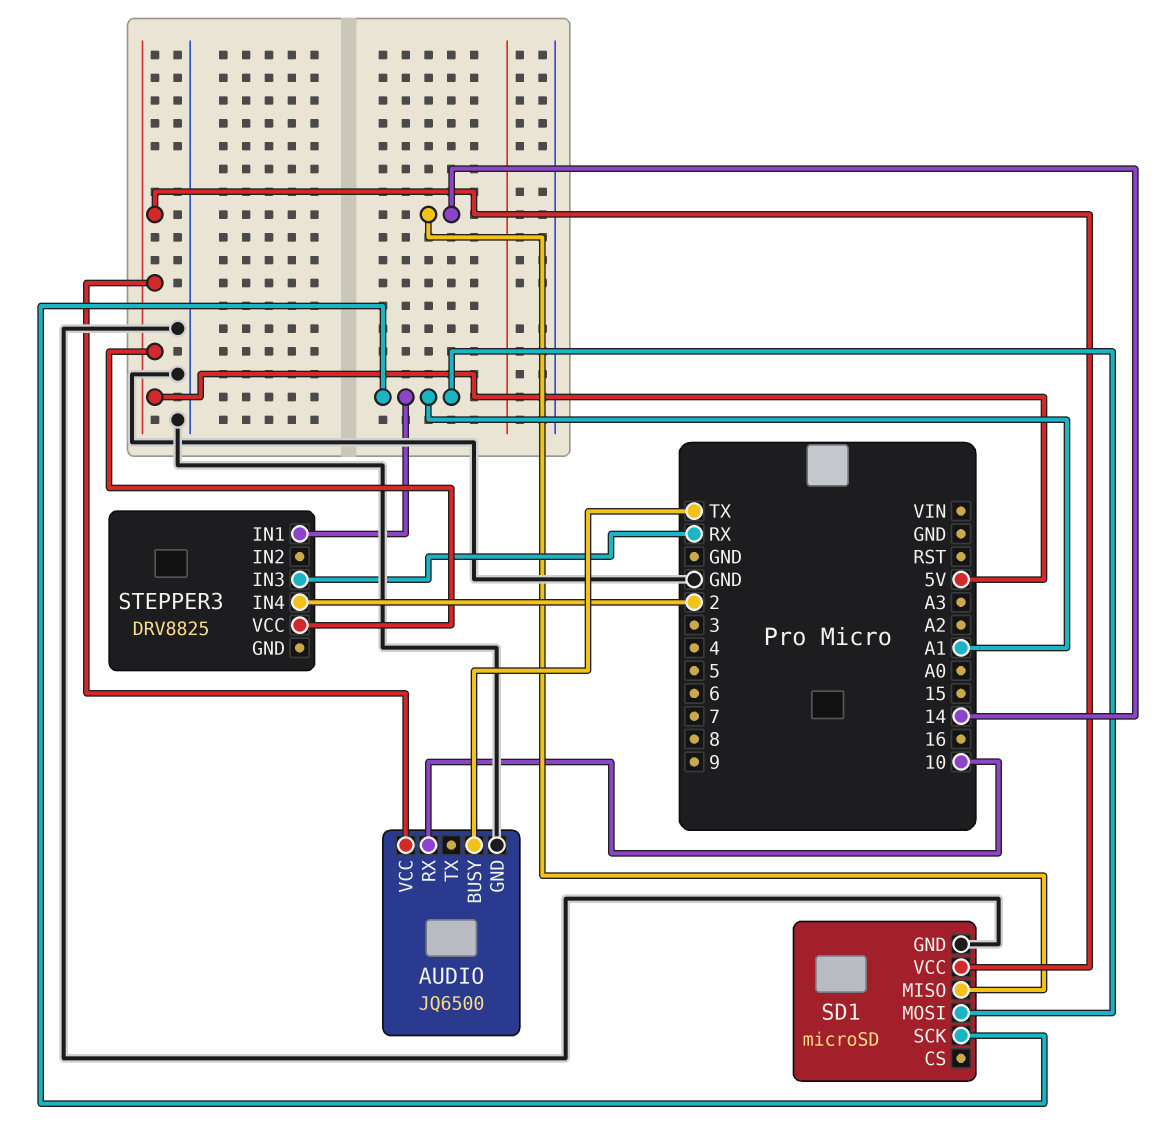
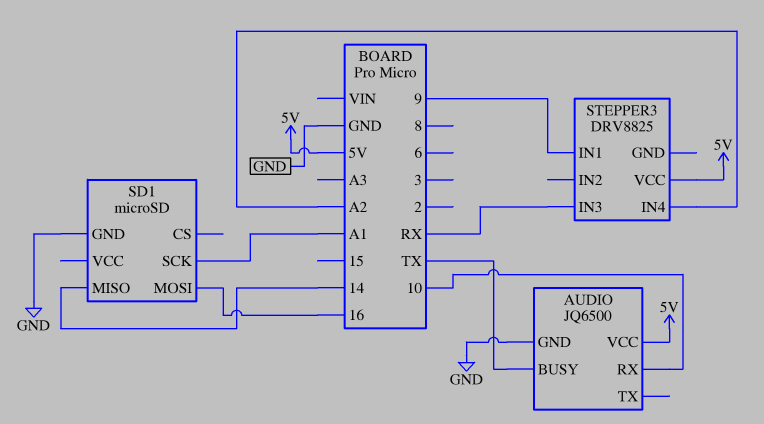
SD1 pin MOSI: A1 -> 16
SD1 pin VCC: 5V -> none
STEPPER3 pin IN1: A1 -> 9
STEPPER3 pin IN4: 2 -> A2

